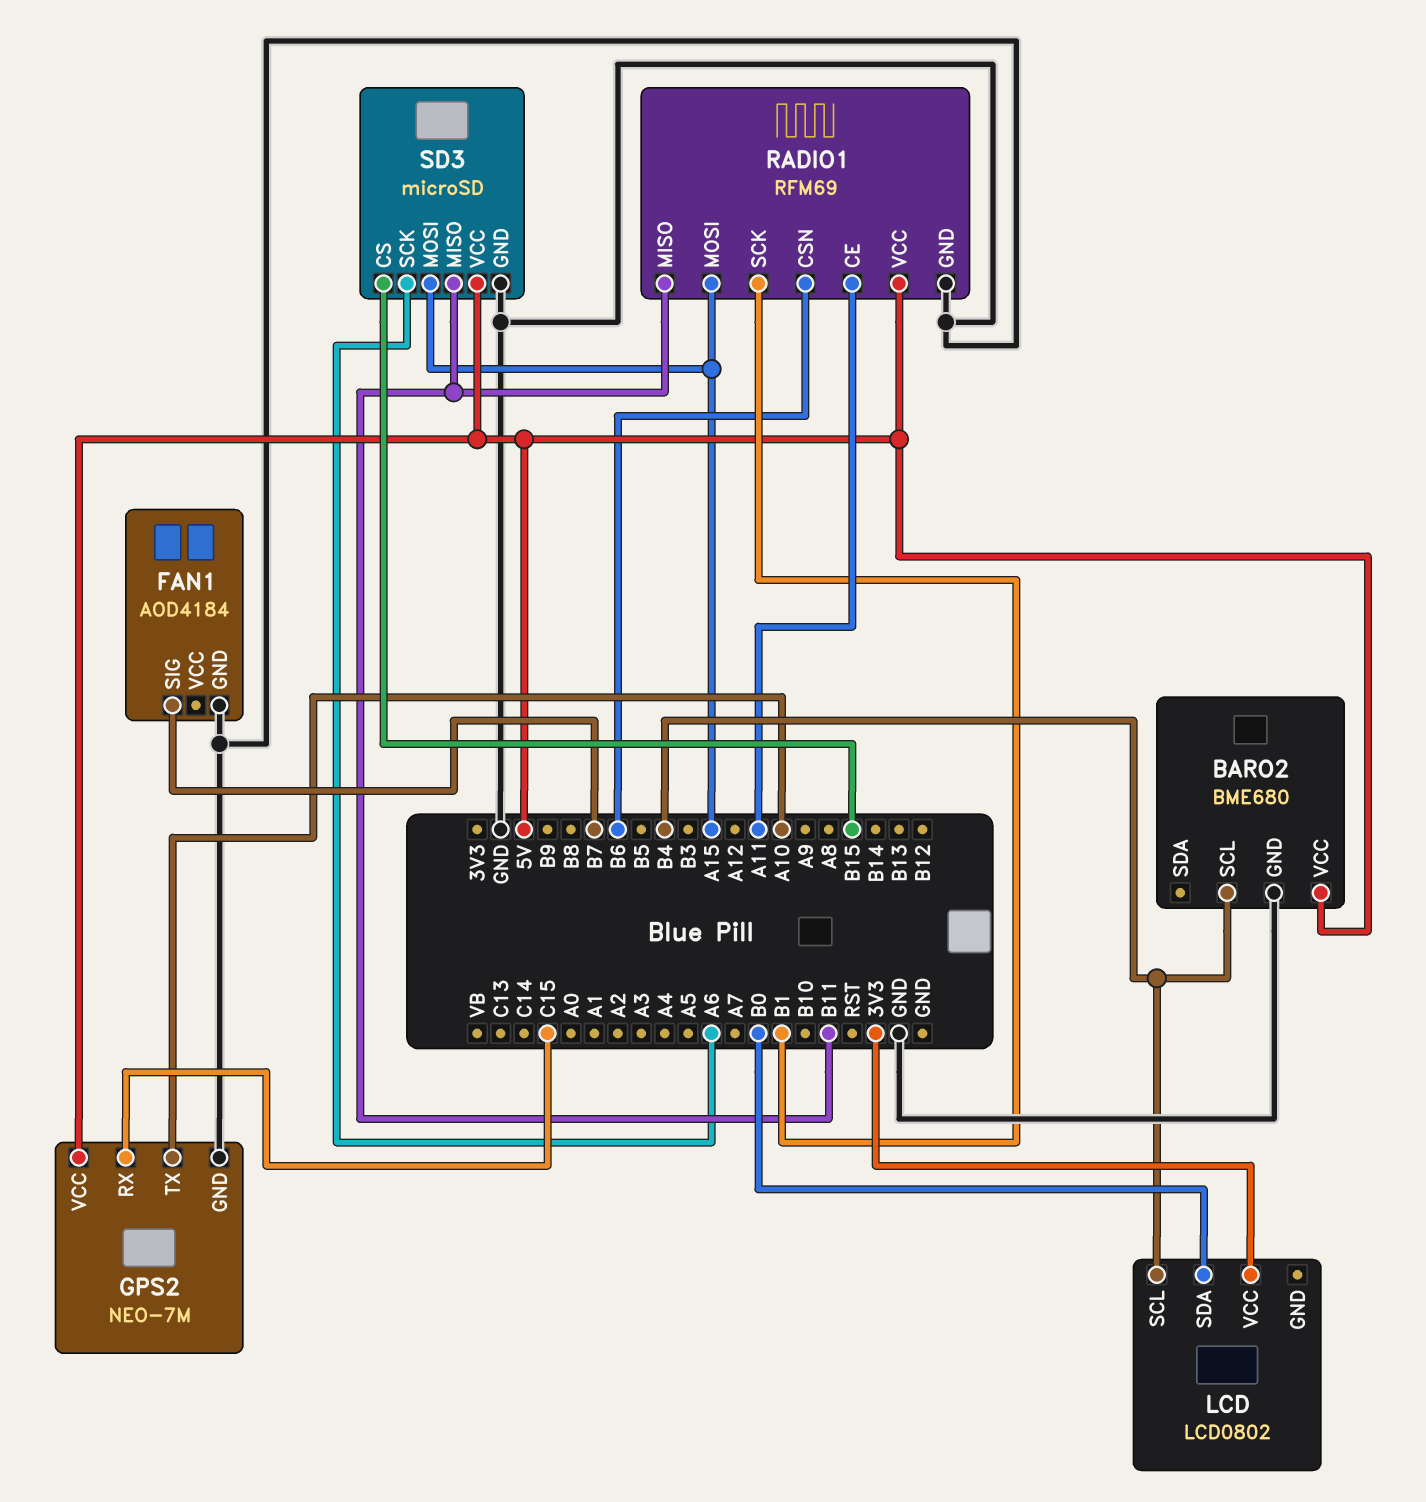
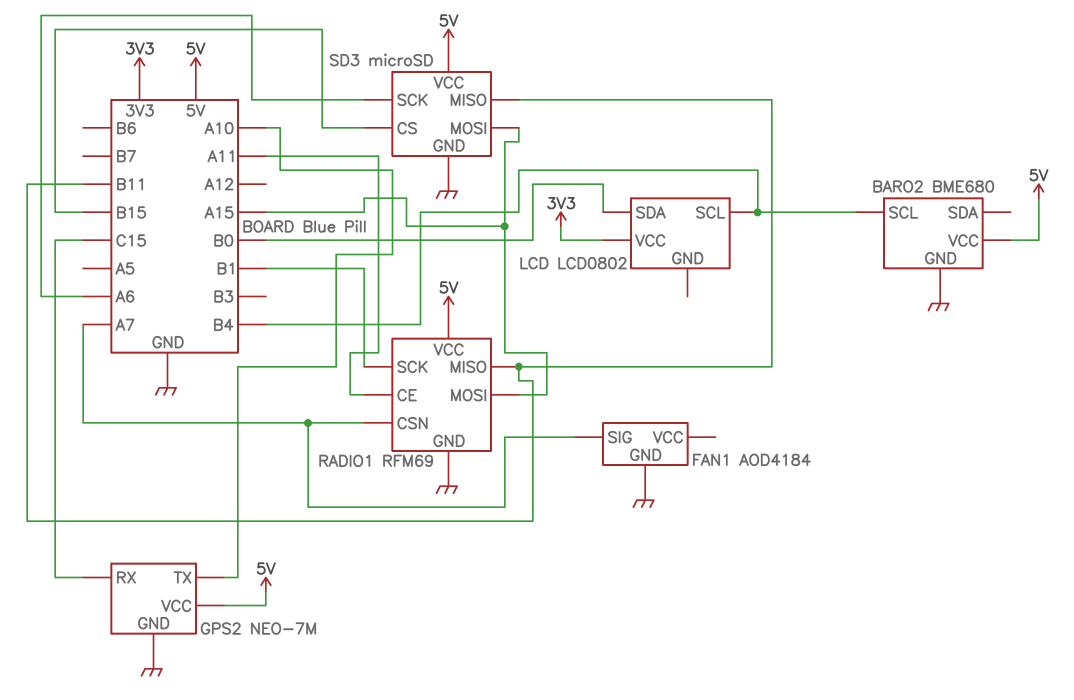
FAN1 pin SIG: B7 -> A7
RADIO1 pin CSN: B6 -> A7

